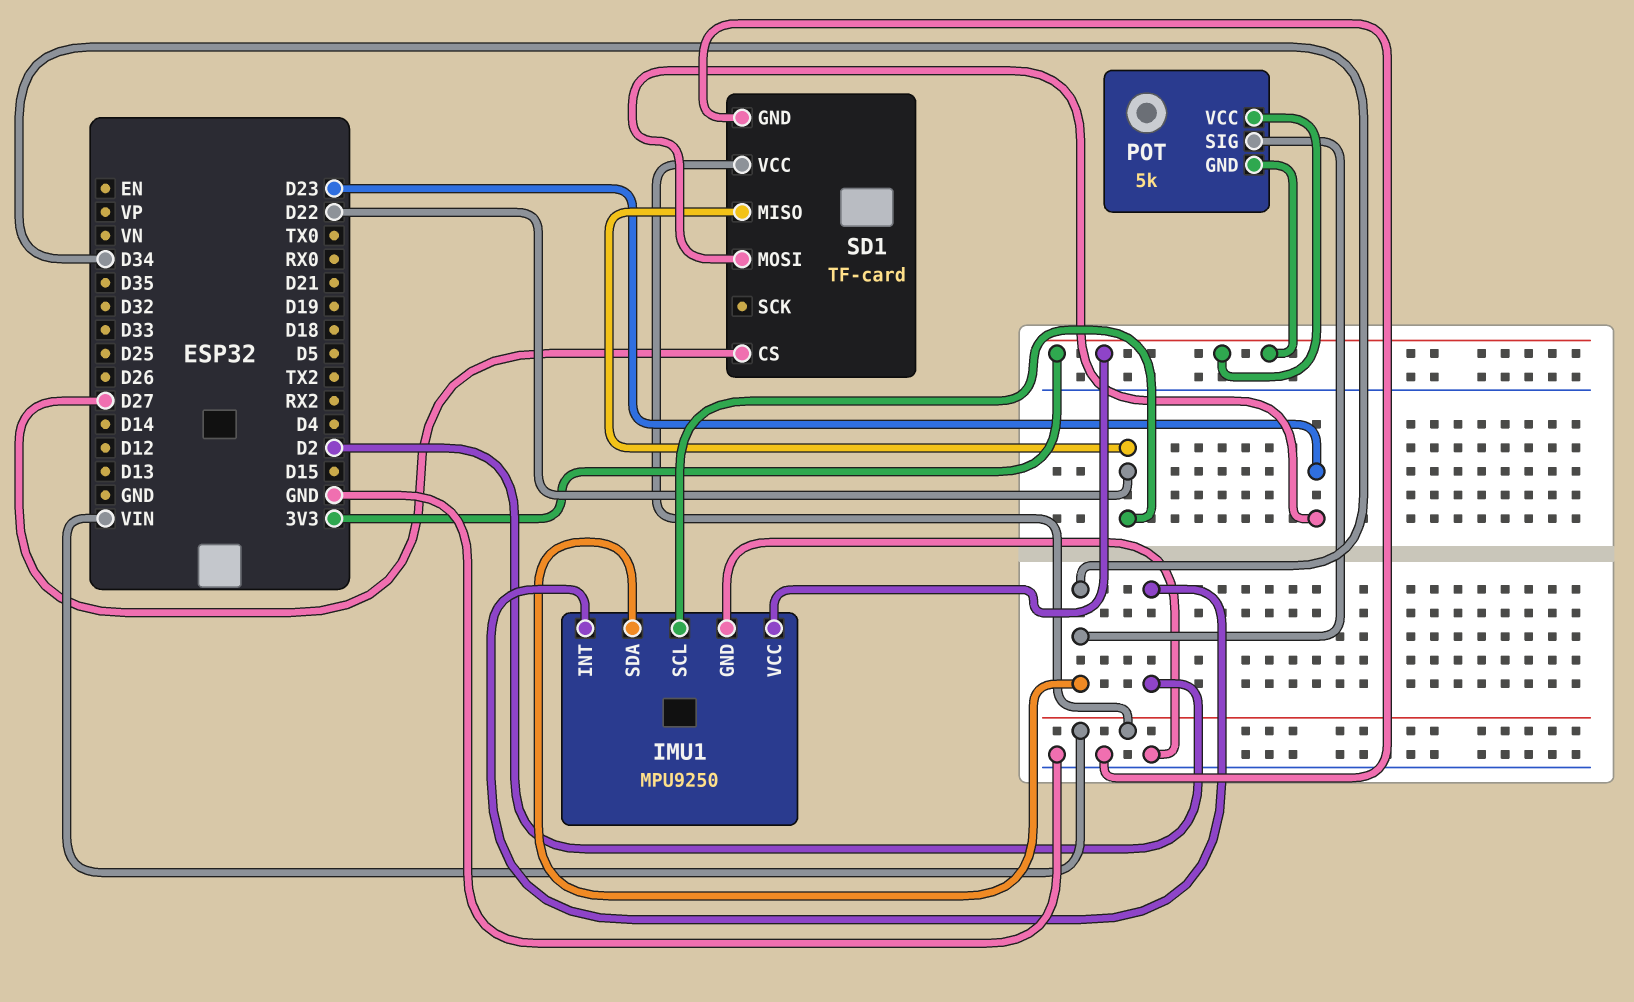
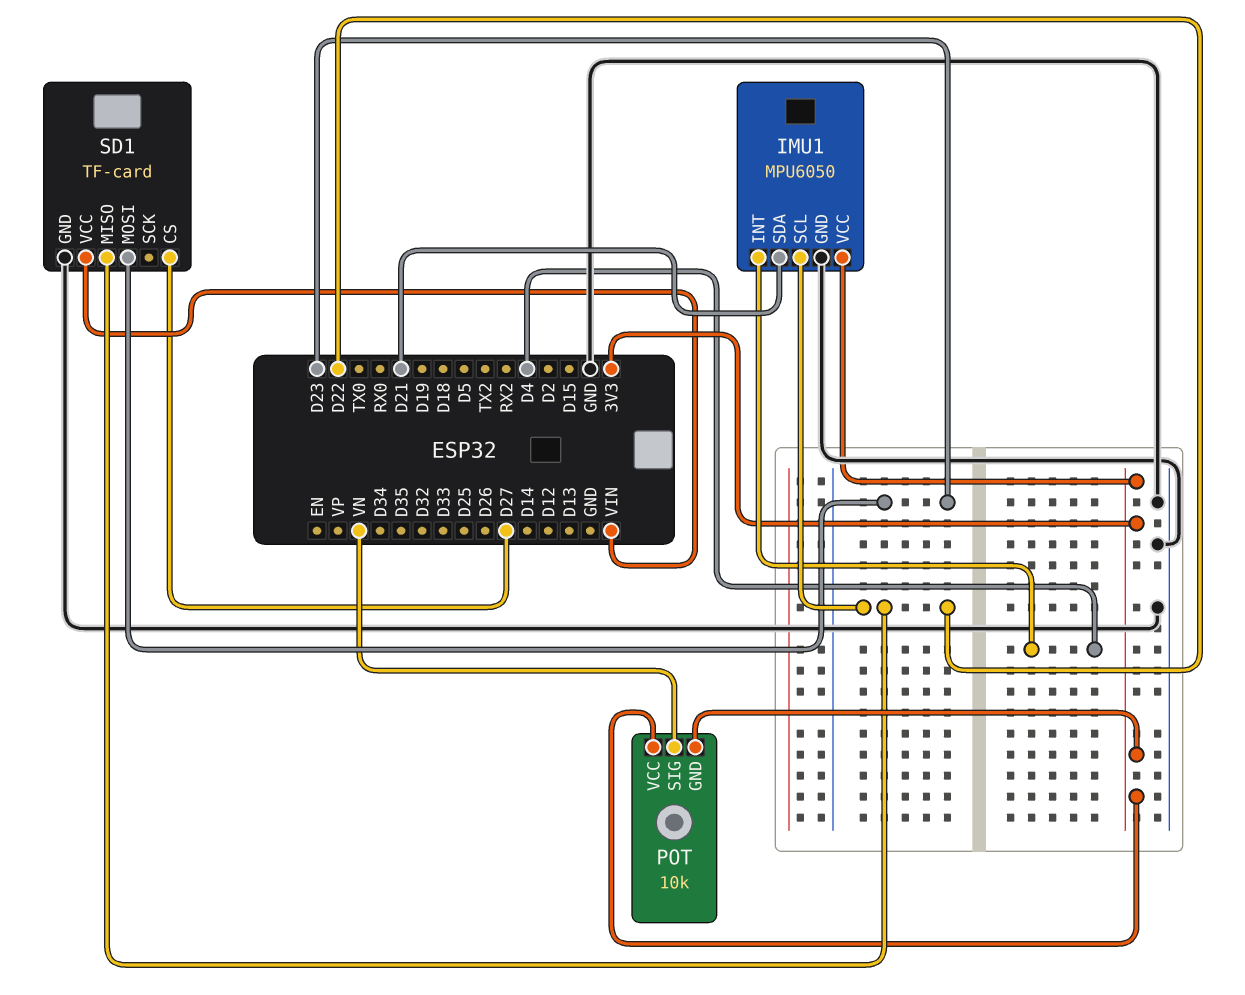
IMU1: MPU9250 -> MPU6050
IMU1 pin INT: D2 -> D4
IMU1 pin SDA: D34 -> D21
POT: 5k -> 10k
POT pin SIG: D34 -> VN

